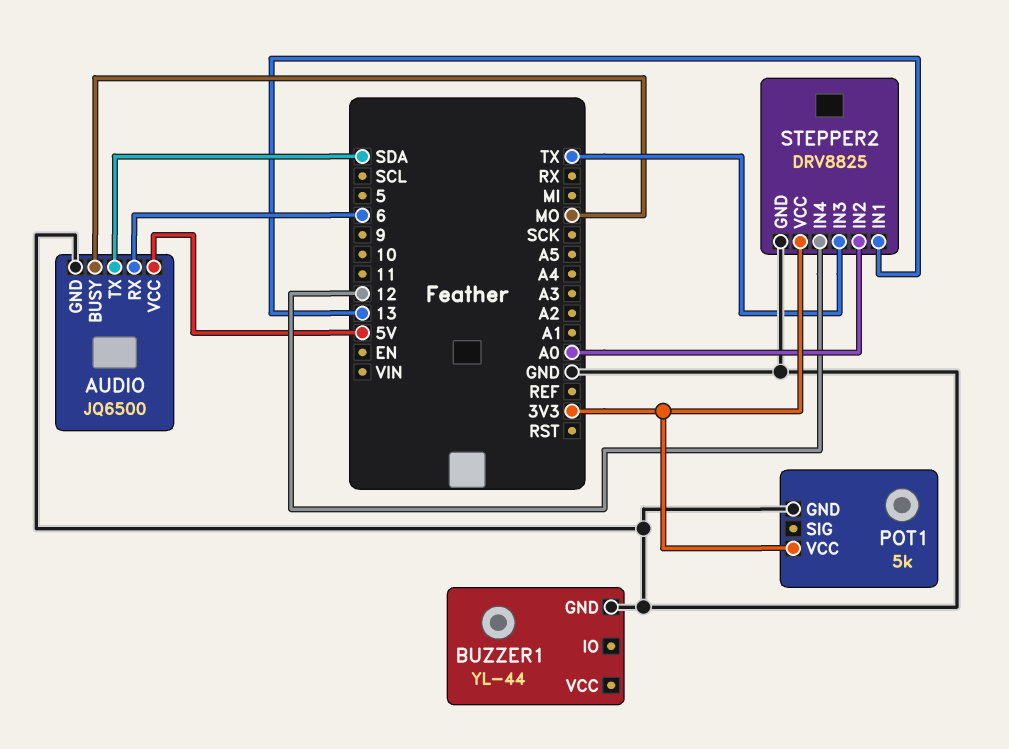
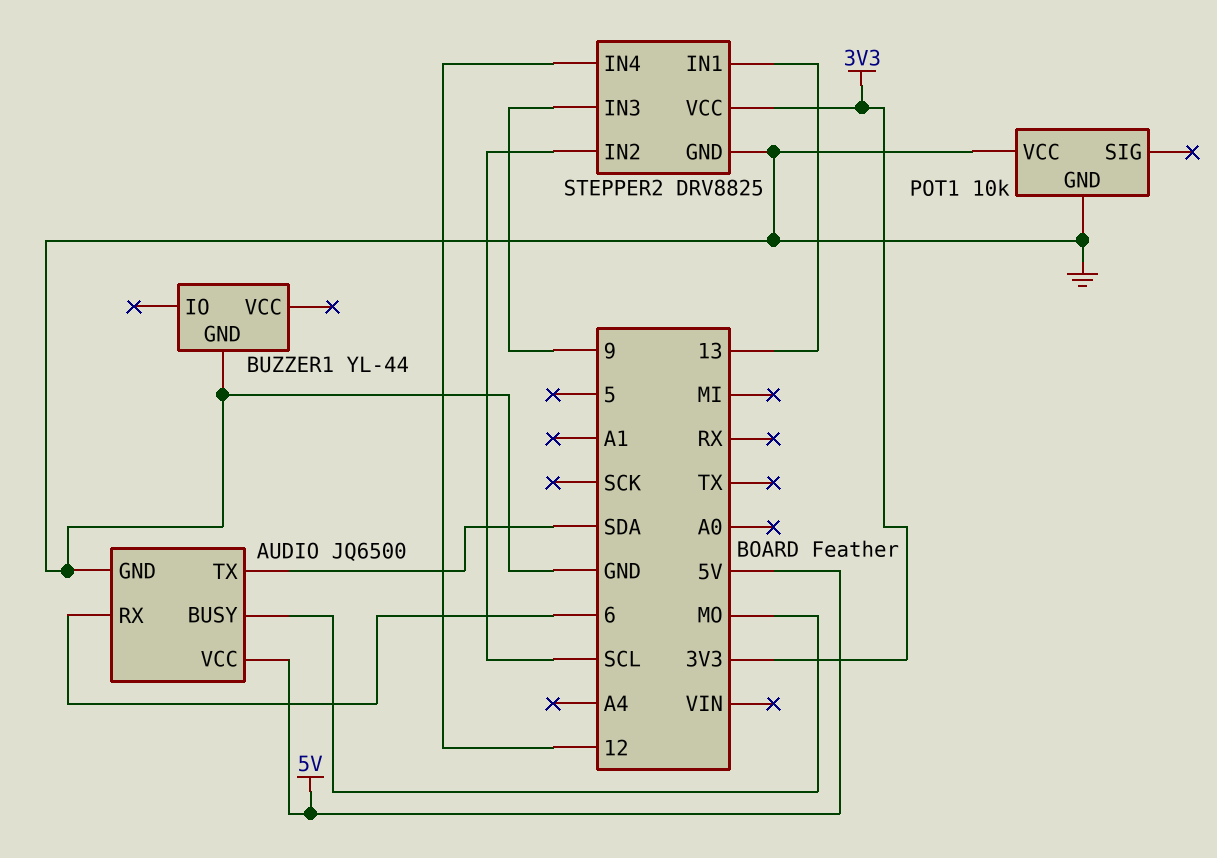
POT1: 5k -> 10k
POT1 pin VCC: 3V3 -> GND
STEPPER2 pin IN2: A0 -> SCL
STEPPER2 pin IN3: TX -> 9

